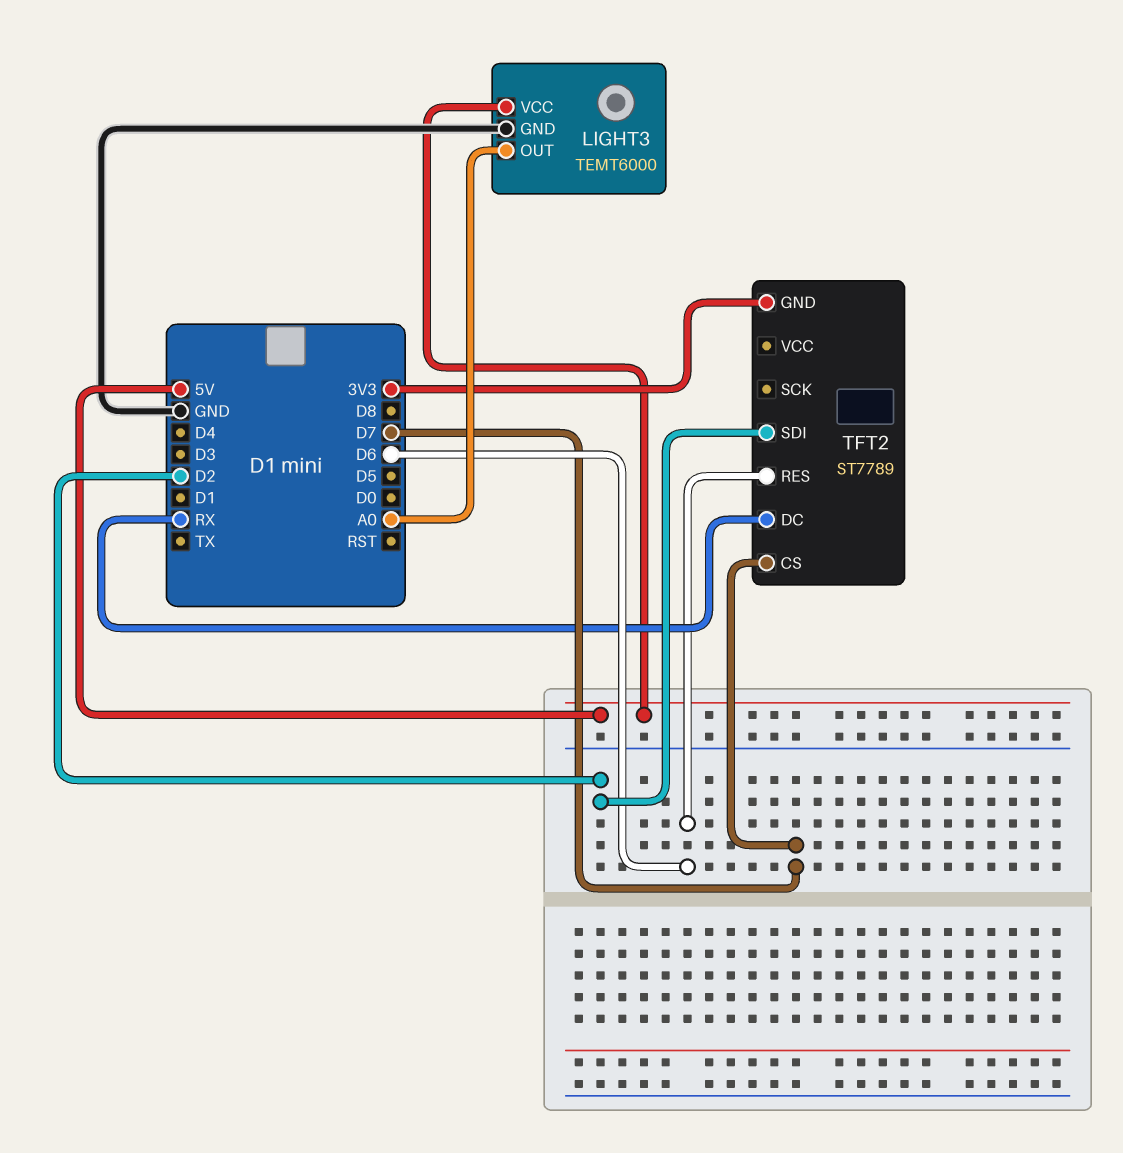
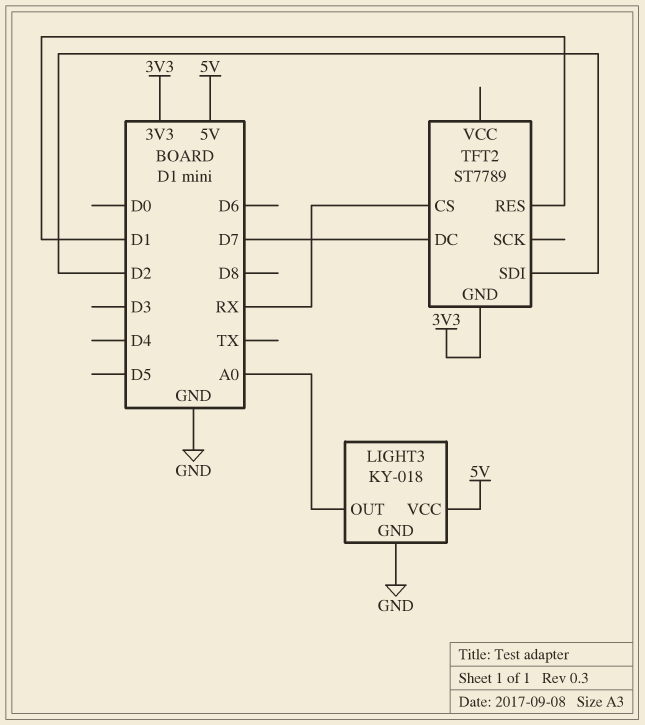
LIGHT3: TEMT6000 -> KY-018
TFT2 pin CS: D7 -> RX
TFT2 pin DC: RX -> D7
TFT2 pin RES: D6 -> D1

